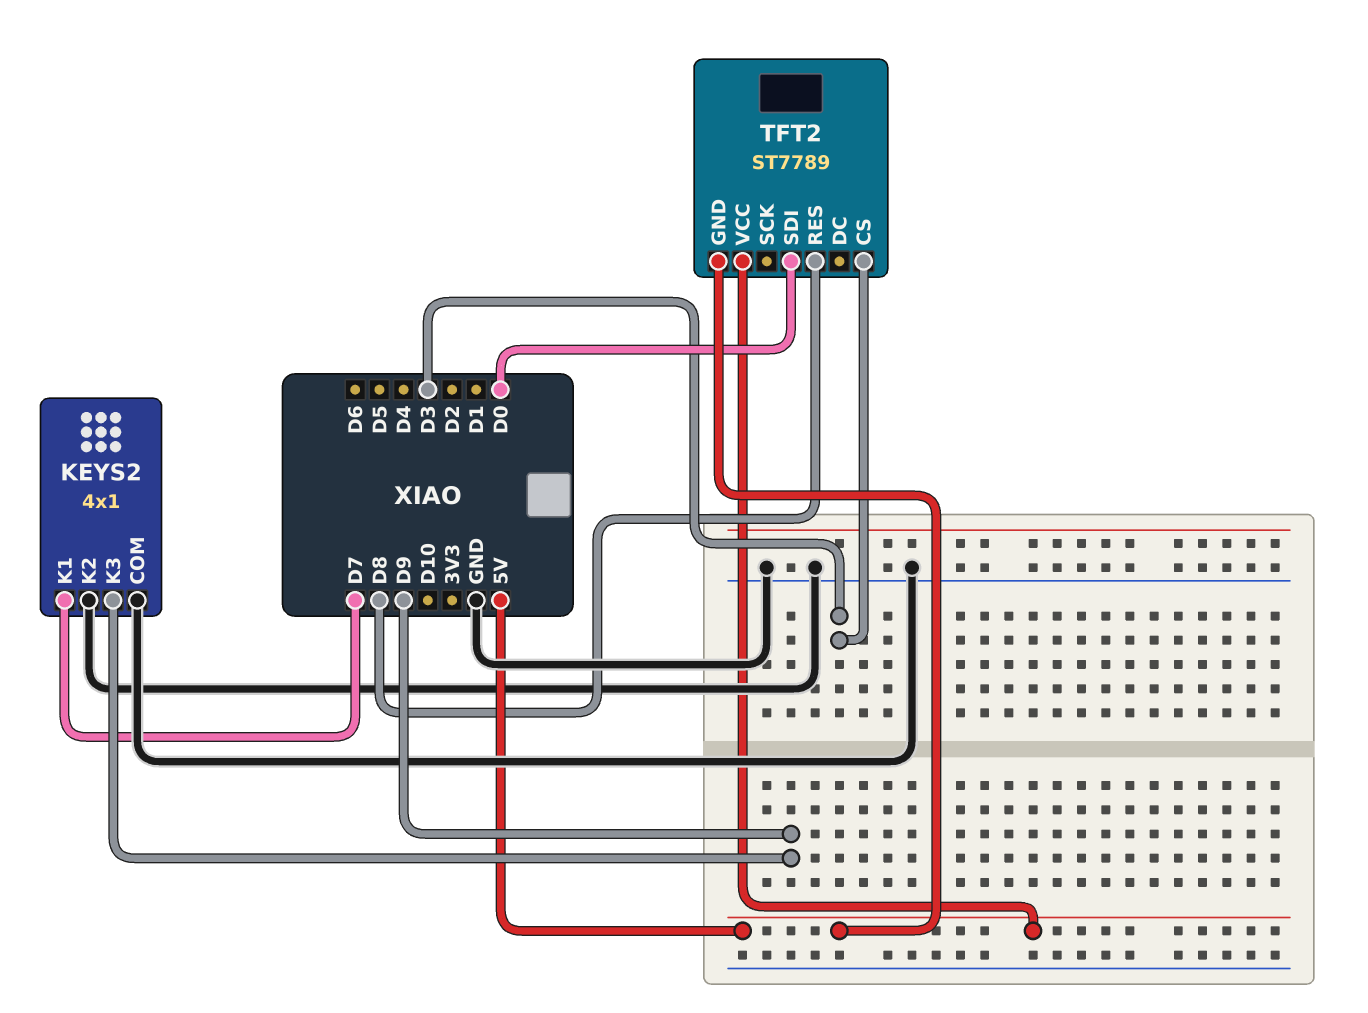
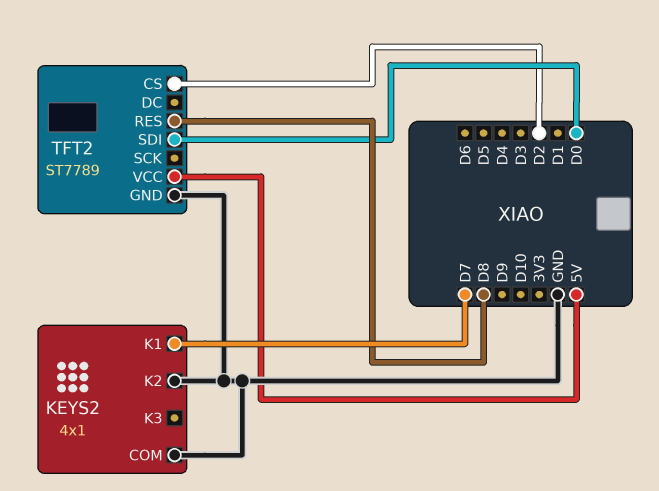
KEYS2 pin K3: D9 -> none
TFT2 pin CS: D3 -> D2
TFT2 pin GND: 5V -> GND

